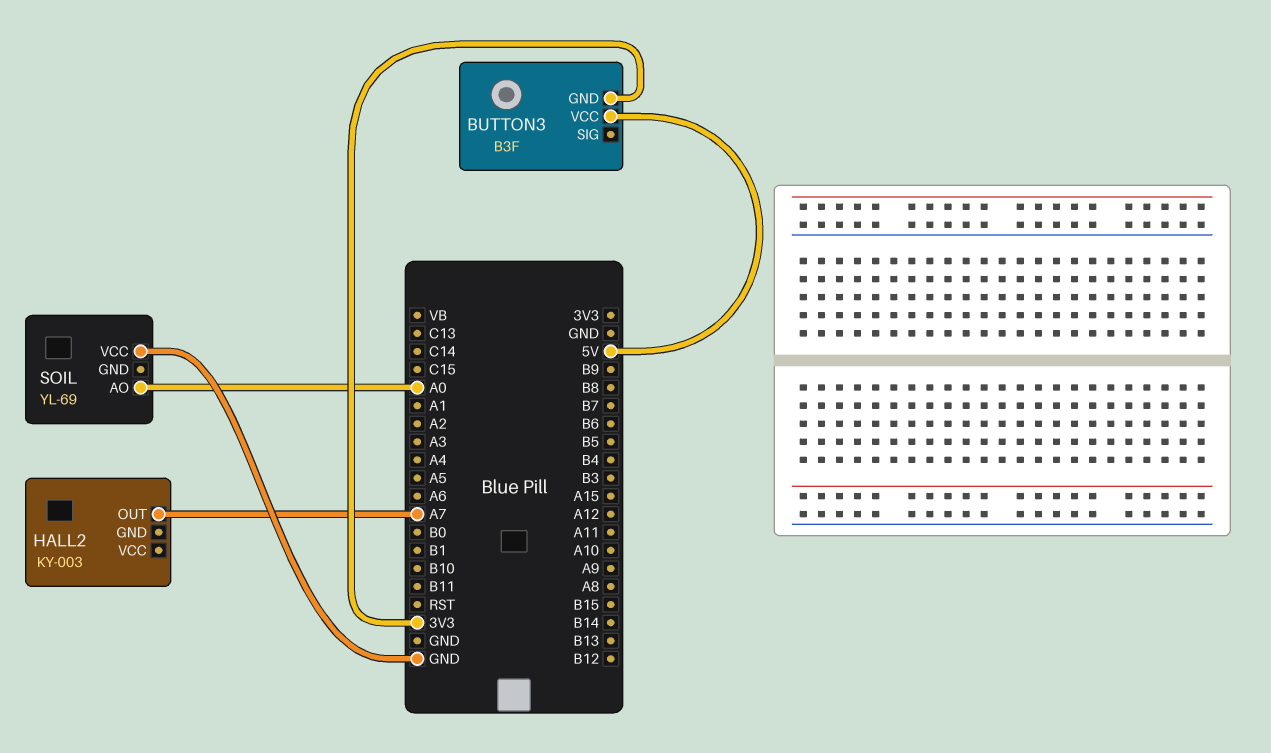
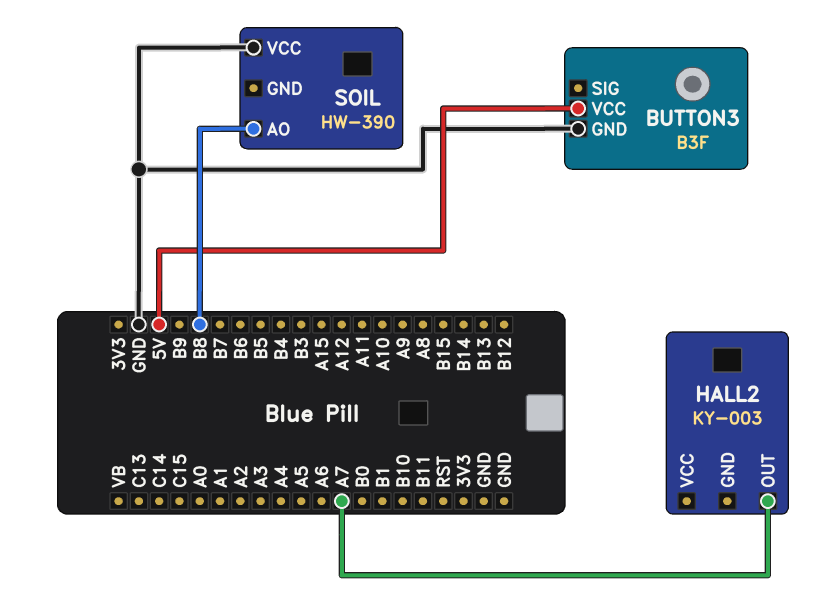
BUTTON3 pin GND: 3V3 -> GND
SOIL: YL-69 -> HW-390
SOIL pin AO: A0 -> B8

